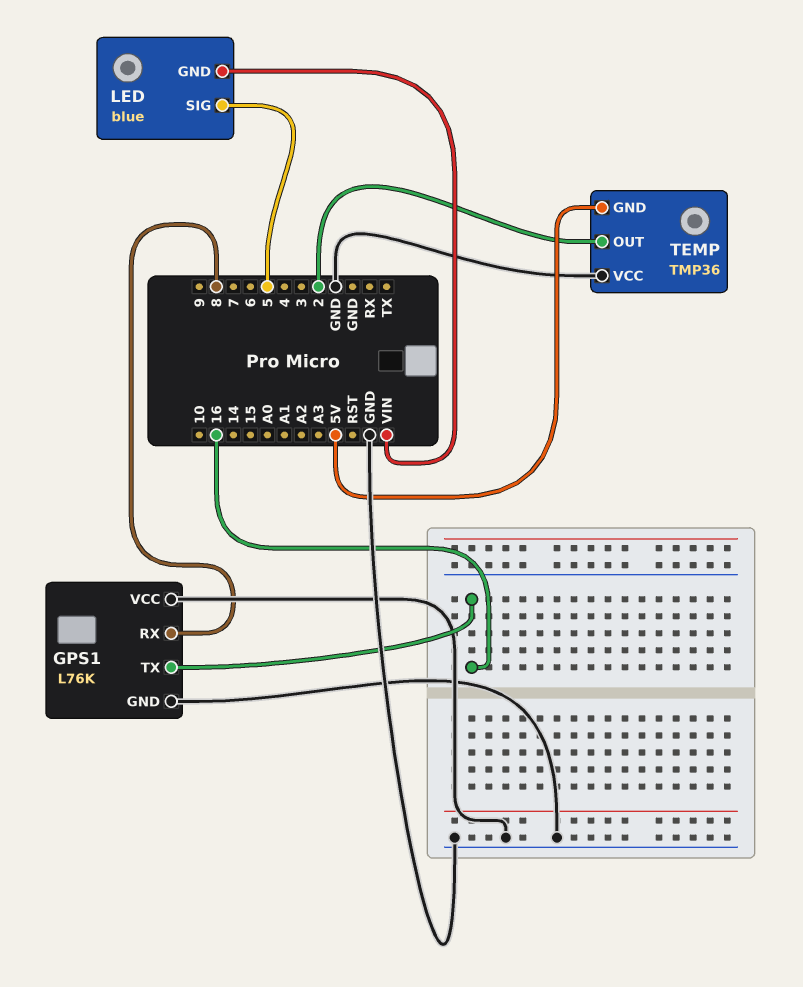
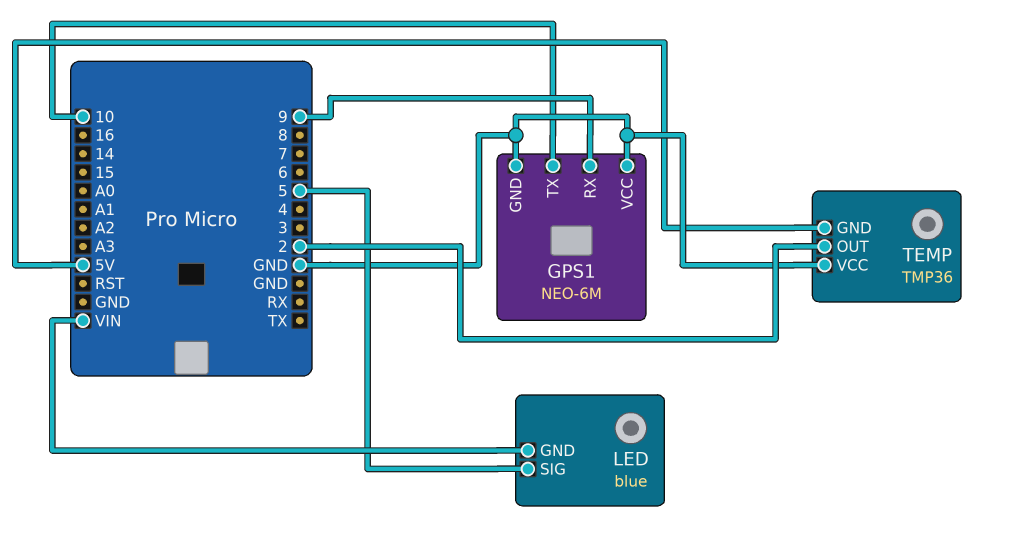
GPS1: L76K -> NEO-6M
GPS1 pin RX: 8 -> 9
GPS1 pin TX: 16 -> 10

